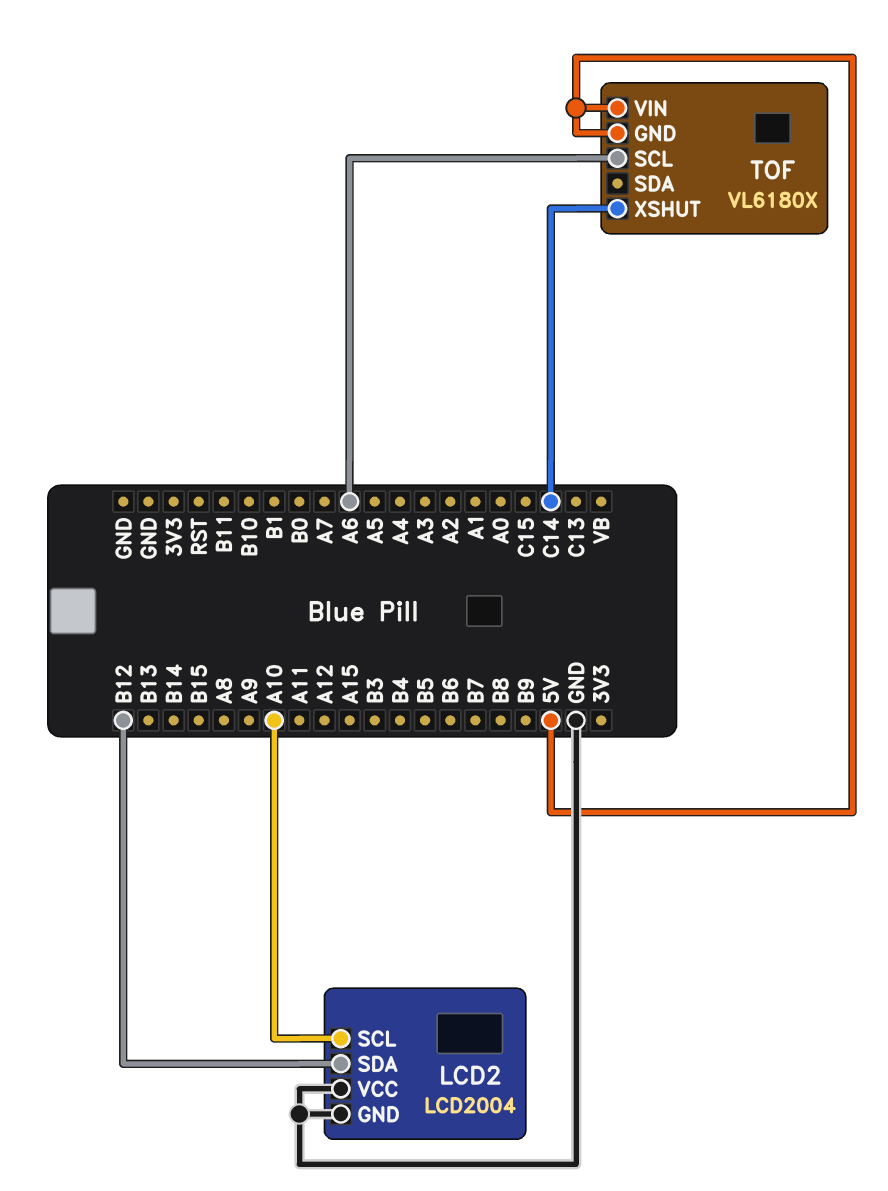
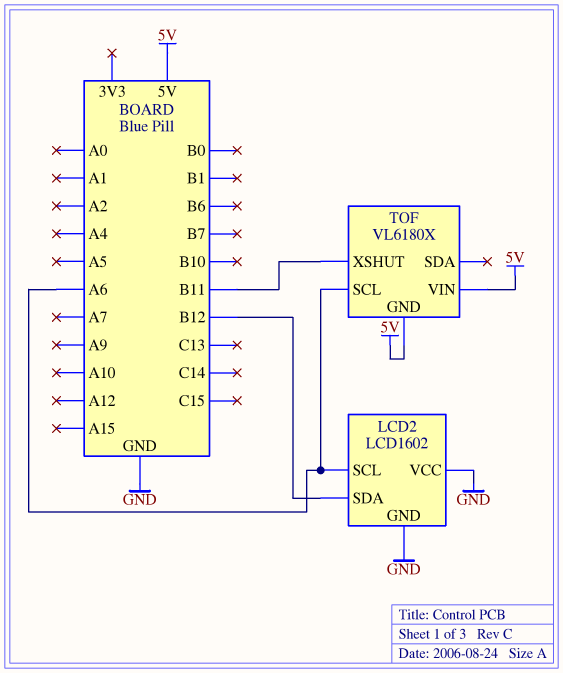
LCD2: LCD2004 -> LCD1602
LCD2 pin SCL: A10 -> A6
TOF pin XSHUT: C14 -> B11

